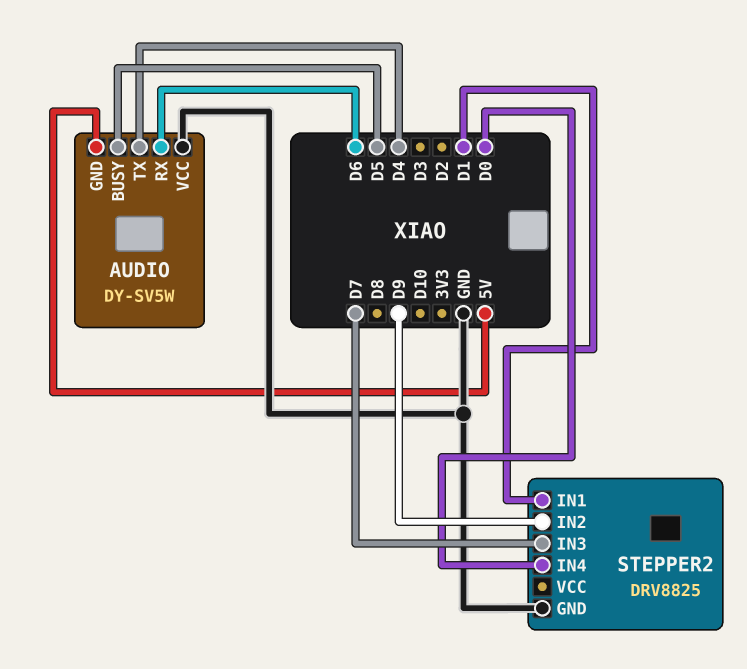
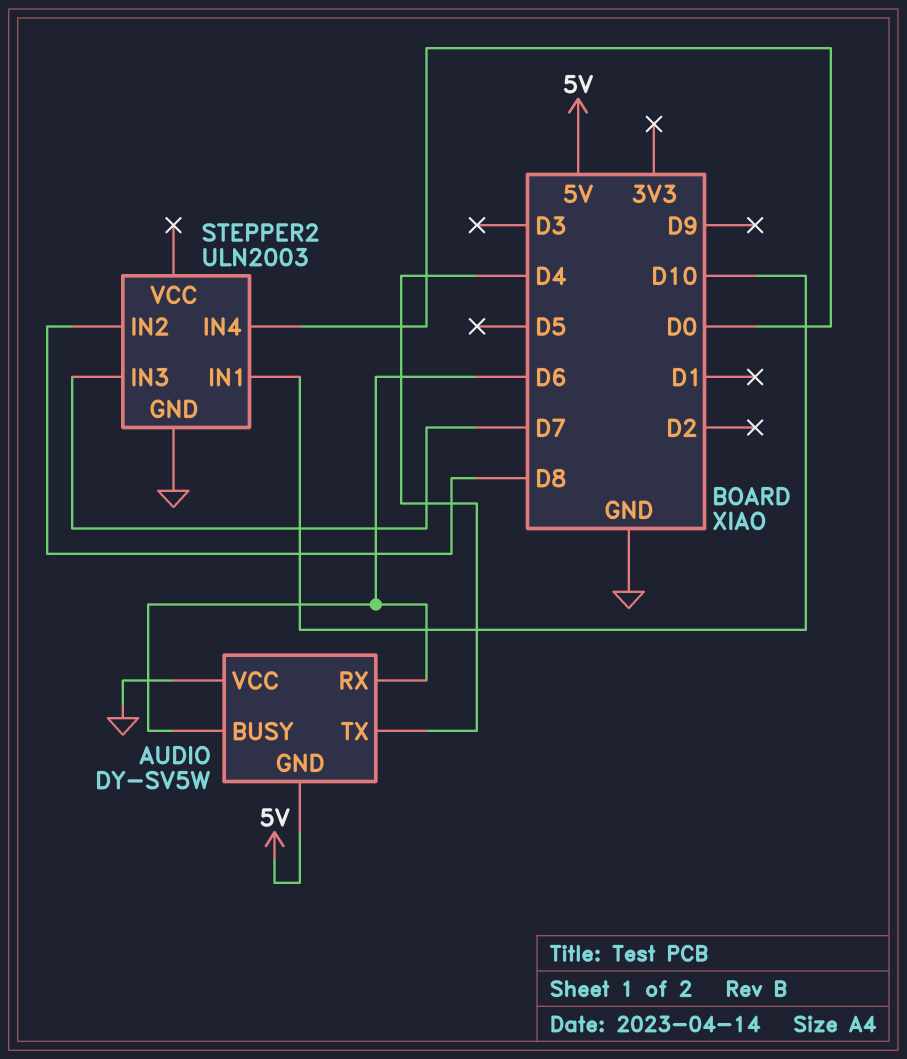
AUDIO pin BUSY: D5 -> D6
STEPPER2: DRV8825 -> ULN2003
STEPPER2 pin IN1: D1 -> D10
STEPPER2 pin IN2: D9 -> D8

